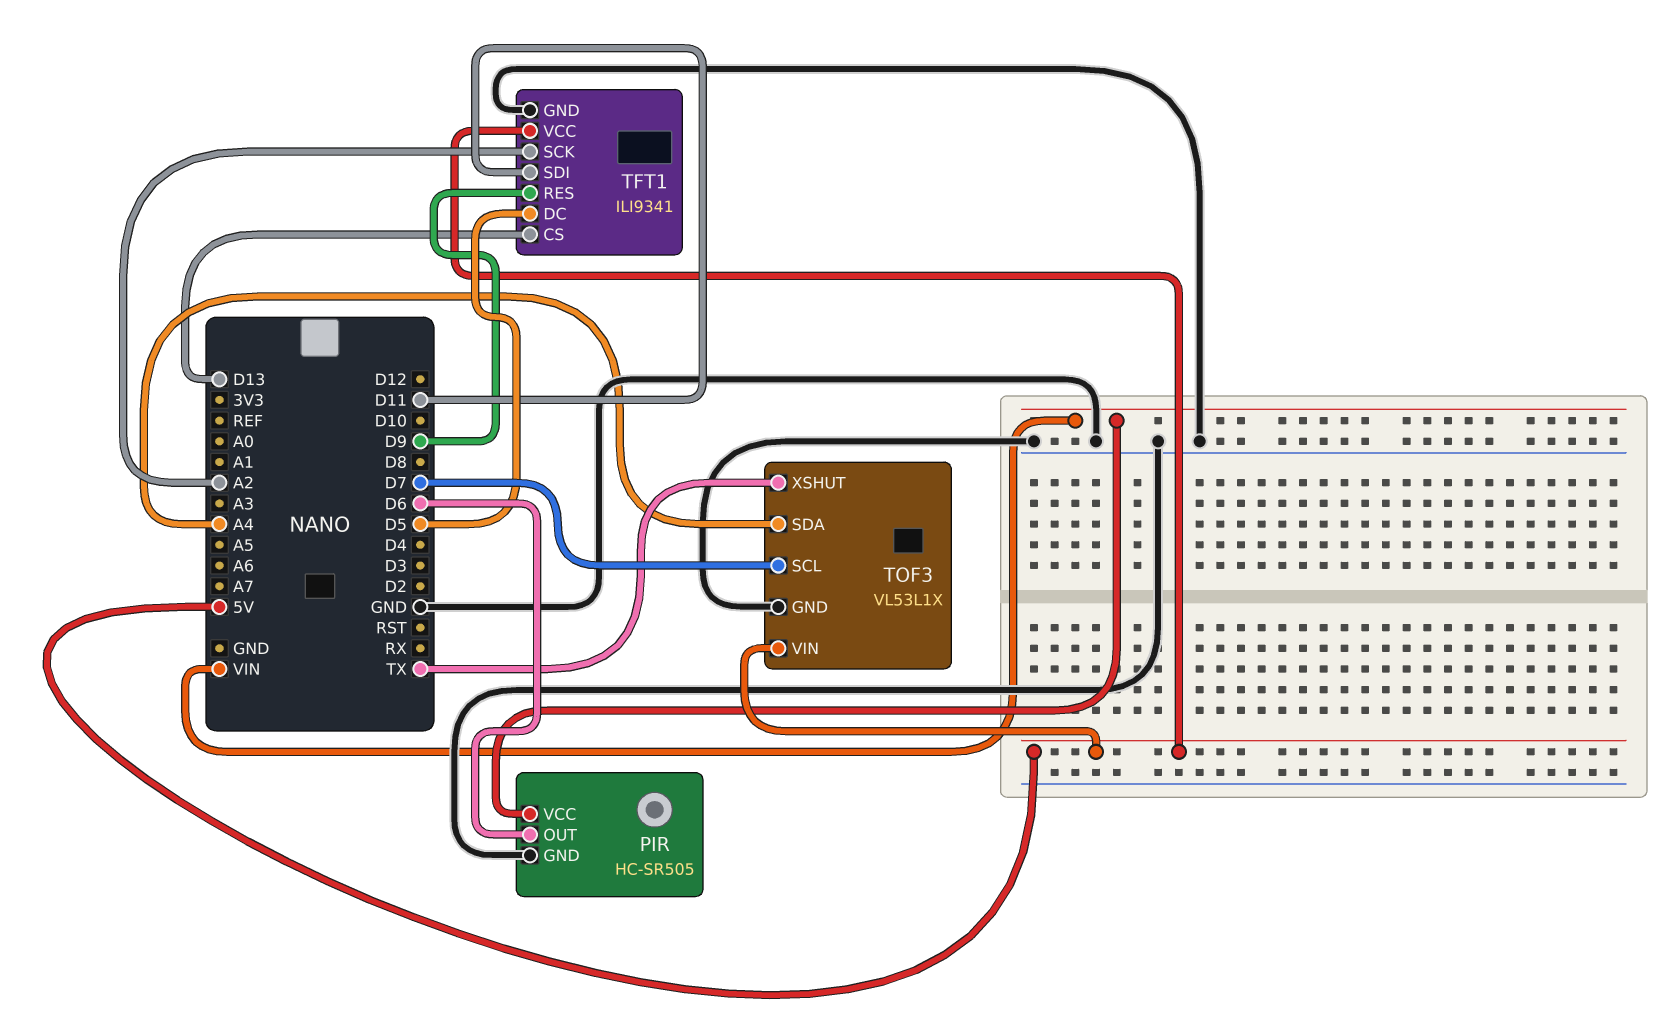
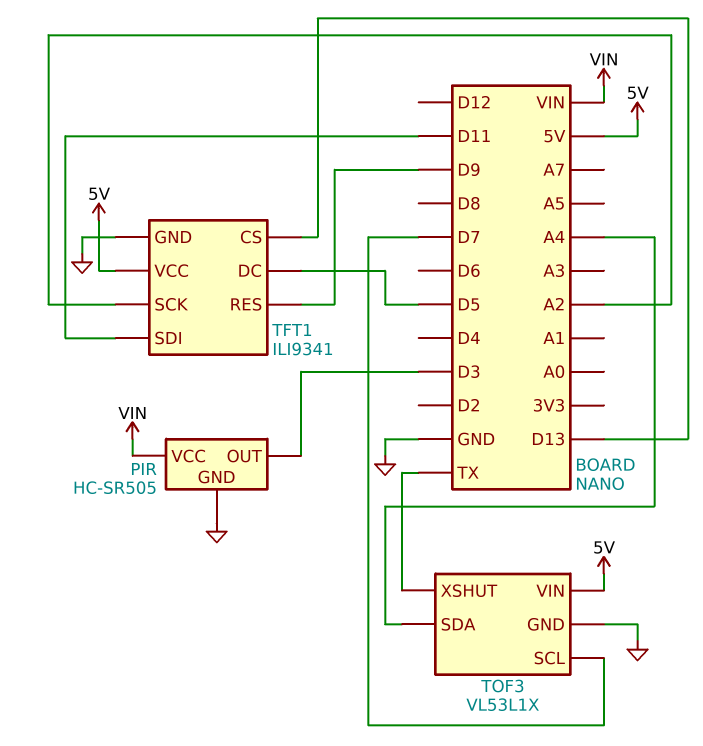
PIR pin OUT: D6 -> D3

